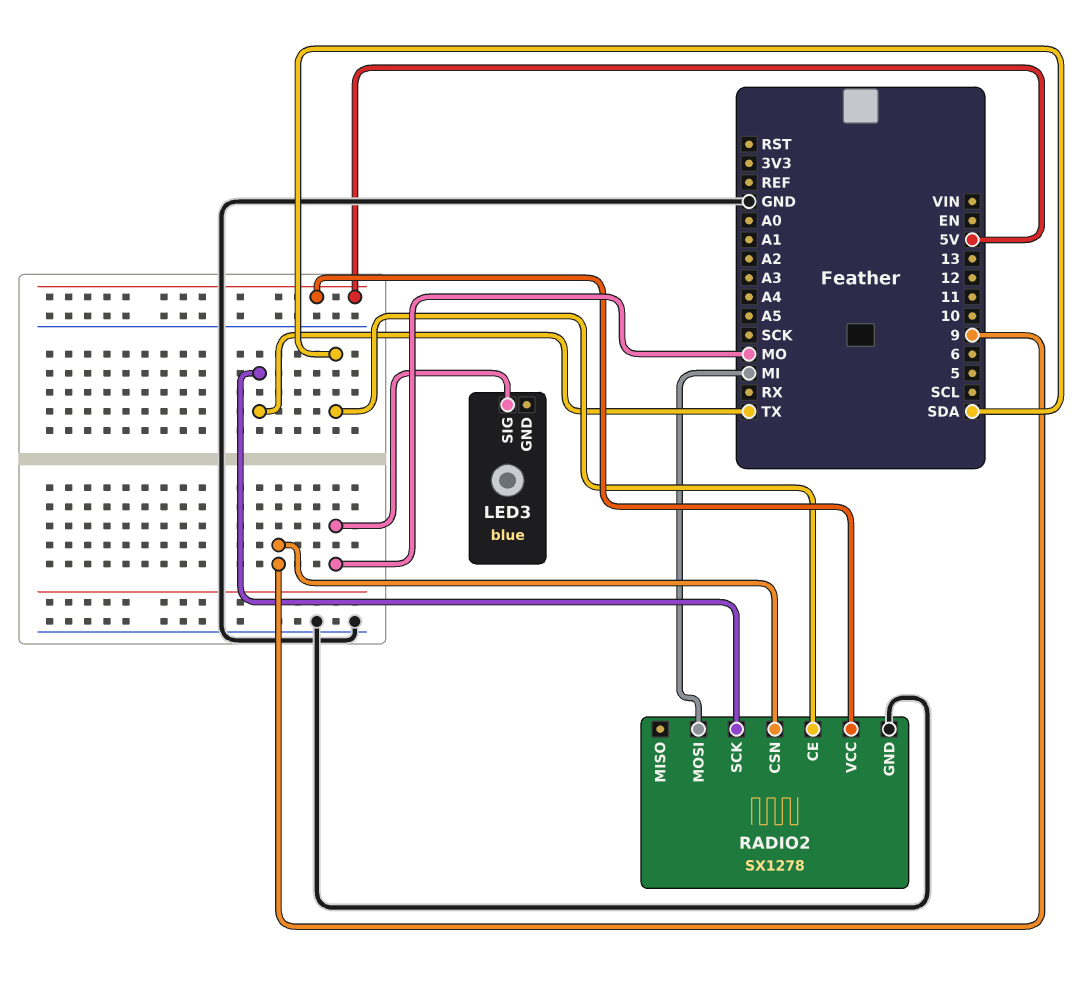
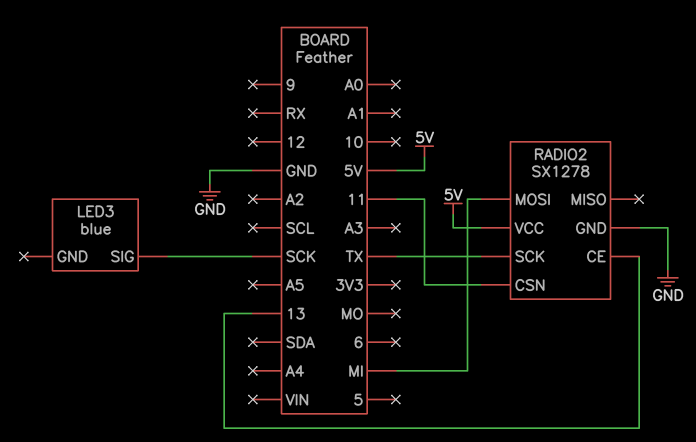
LED3 pin SIG: MO -> SCK
RADIO2 pin CE: SDA -> 13
RADIO2 pin CSN: 9 -> 11

